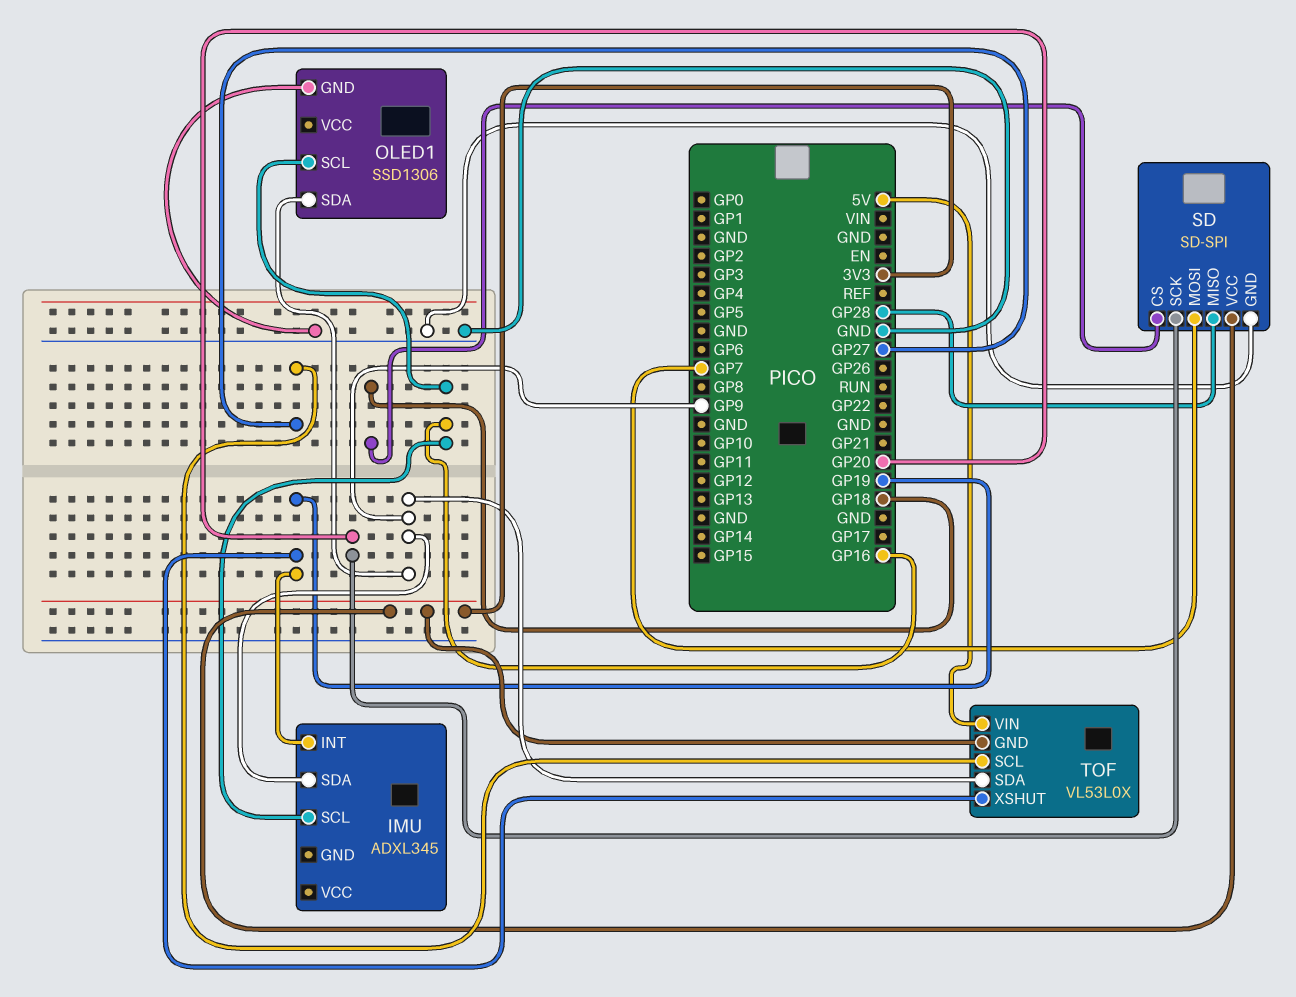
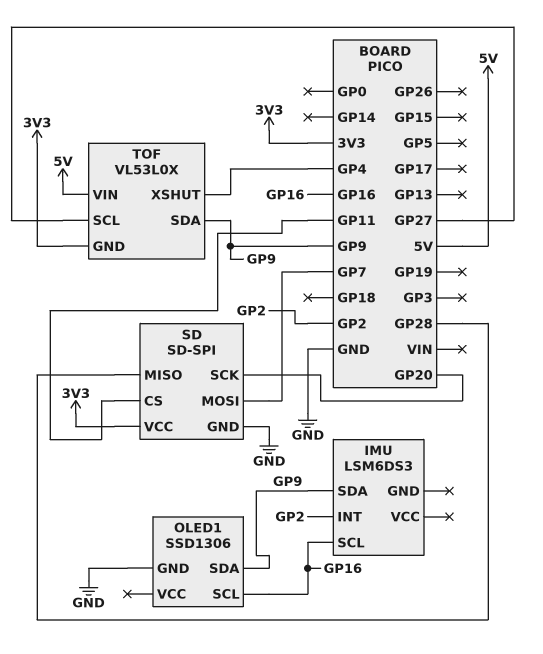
IMU: ADXL345 -> LSM6DS3
IMU pin INT: GP19 -> GP2
SD pin CS: GP18 -> GP11
TOF pin XSHUT: GP19 -> GP4

